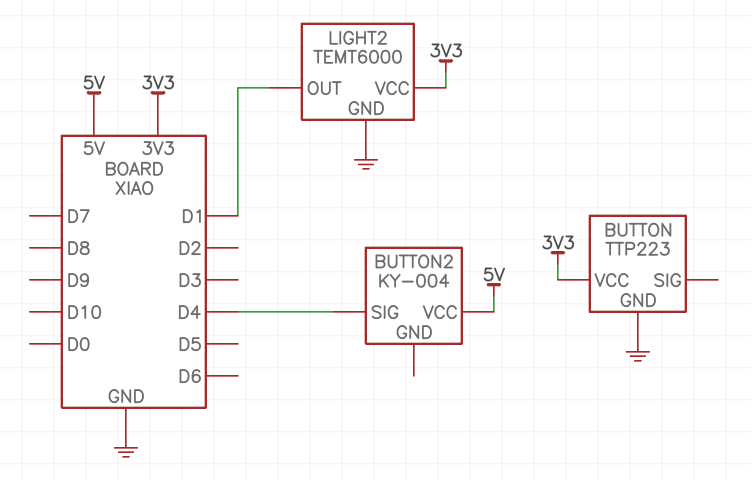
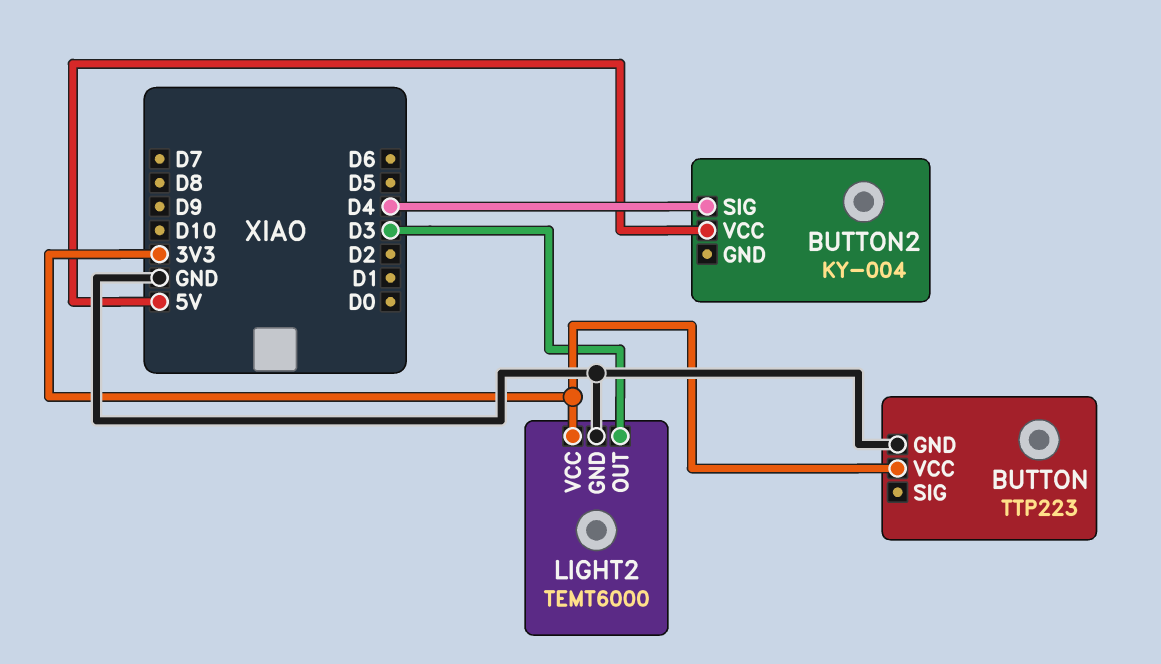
LIGHT2 pin OUT: D1 -> D3

